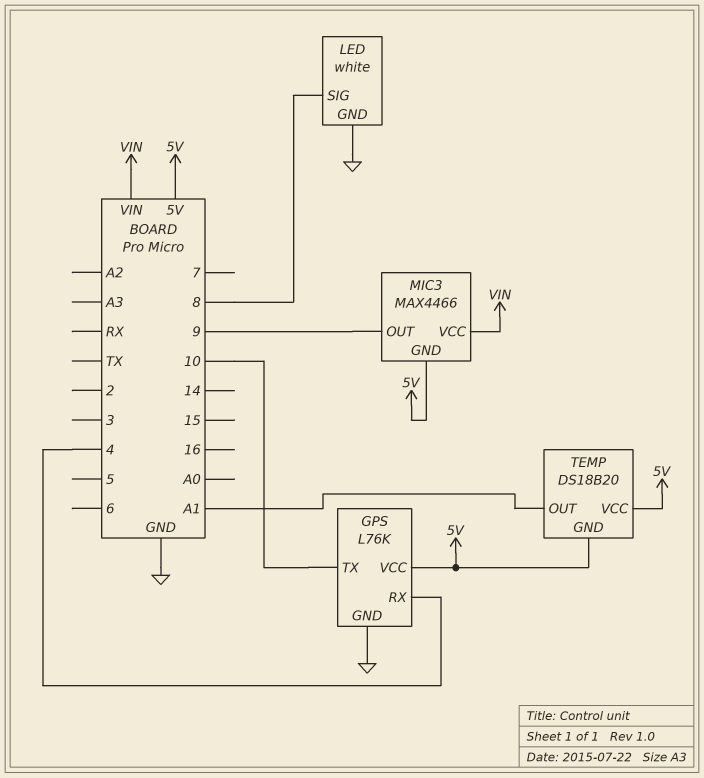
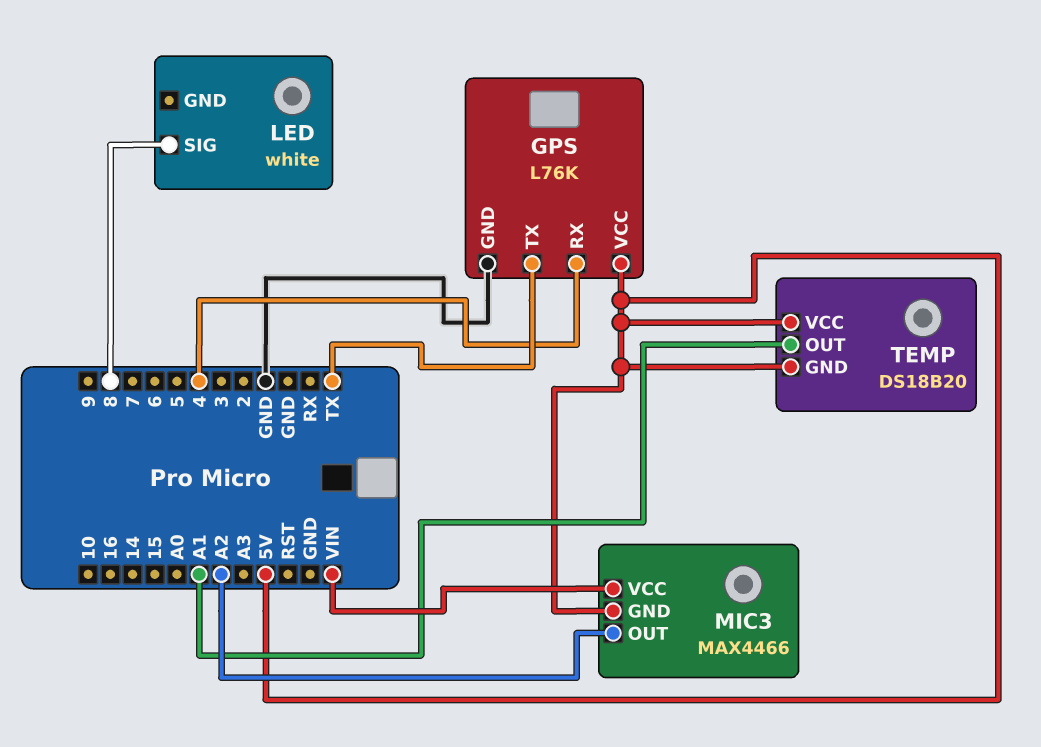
GPS pin TX: 10 -> TX
LED pin GND: GND -> none
MIC3 pin OUT: 9 -> A2

